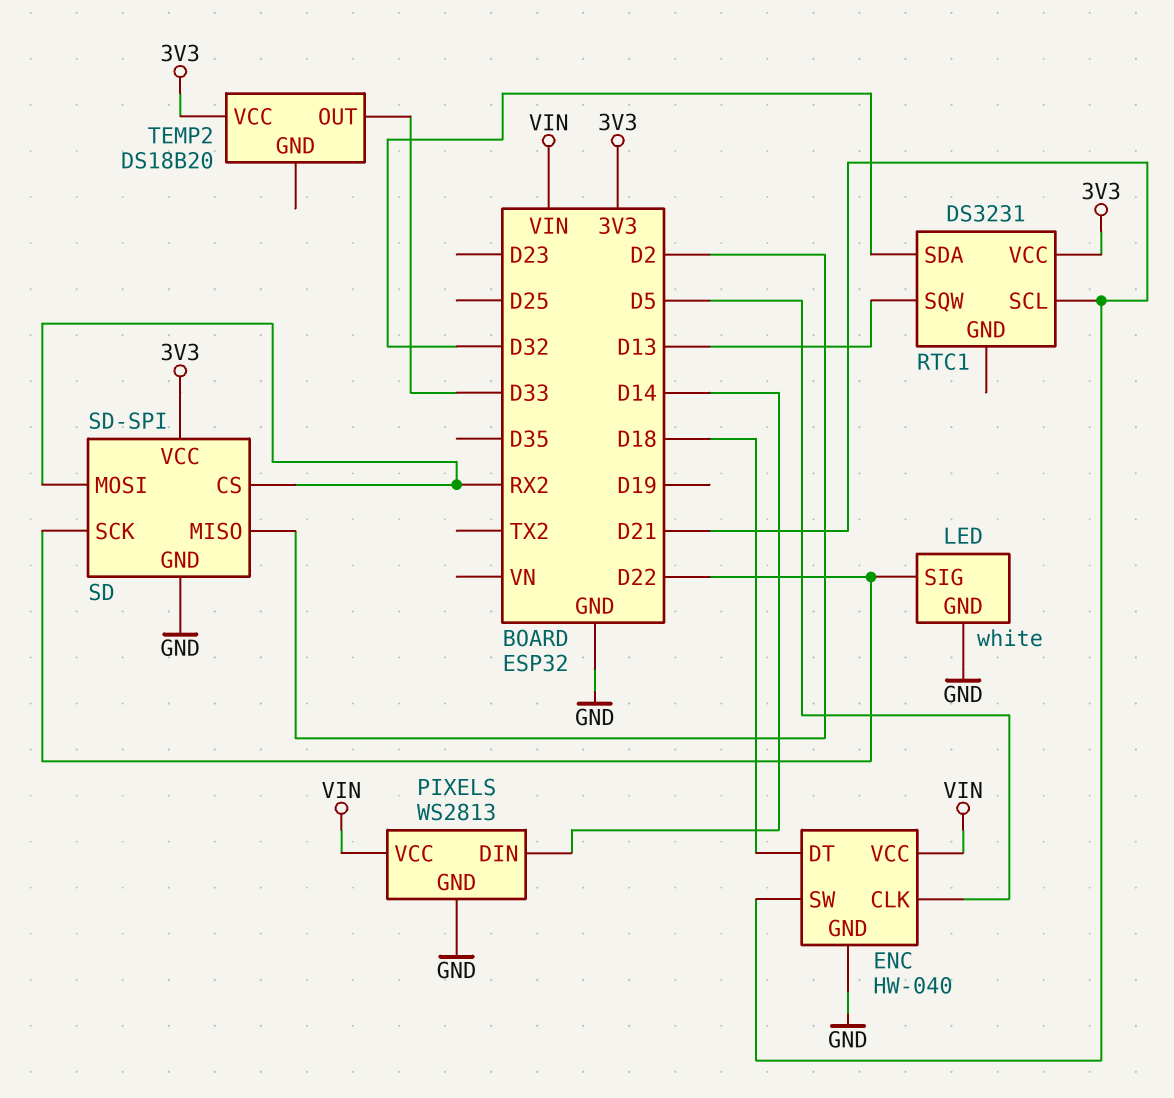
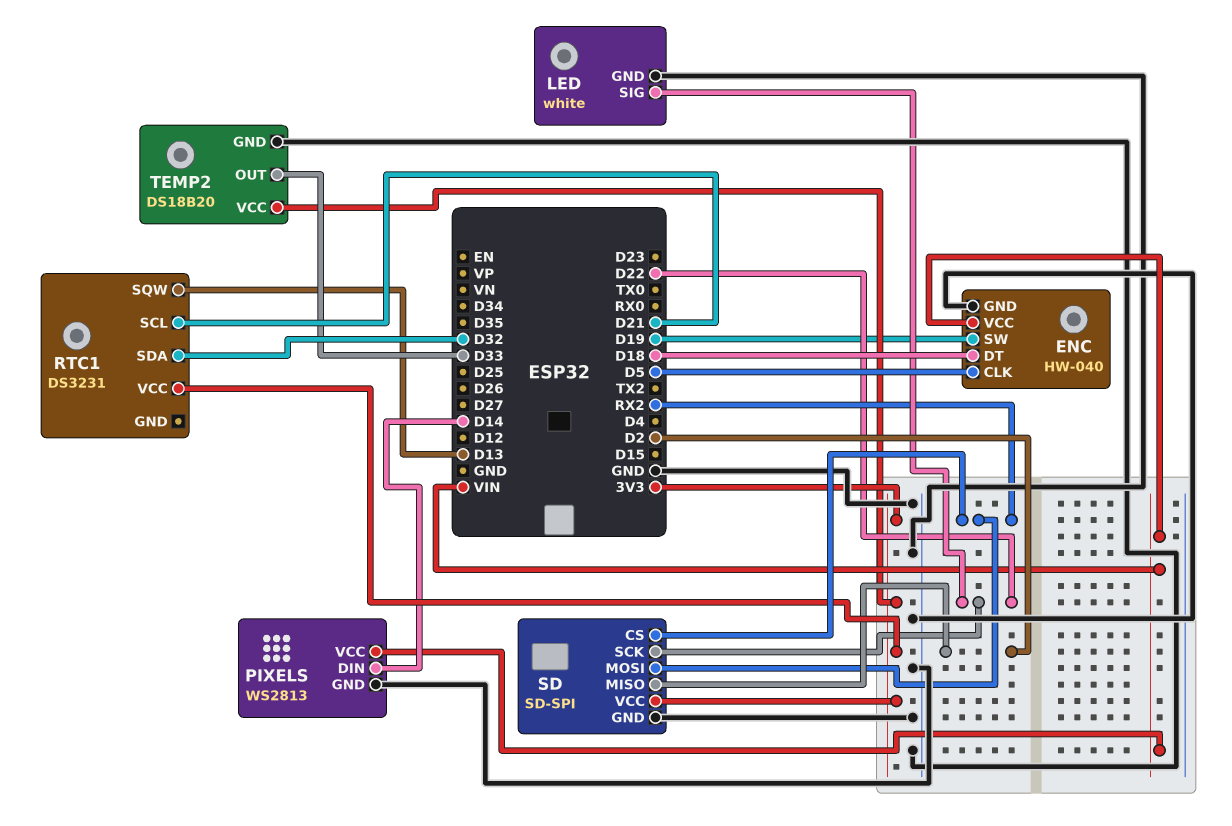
ENC pin SW: D21 -> D19
TEMP2 pin GND: none -> GND

